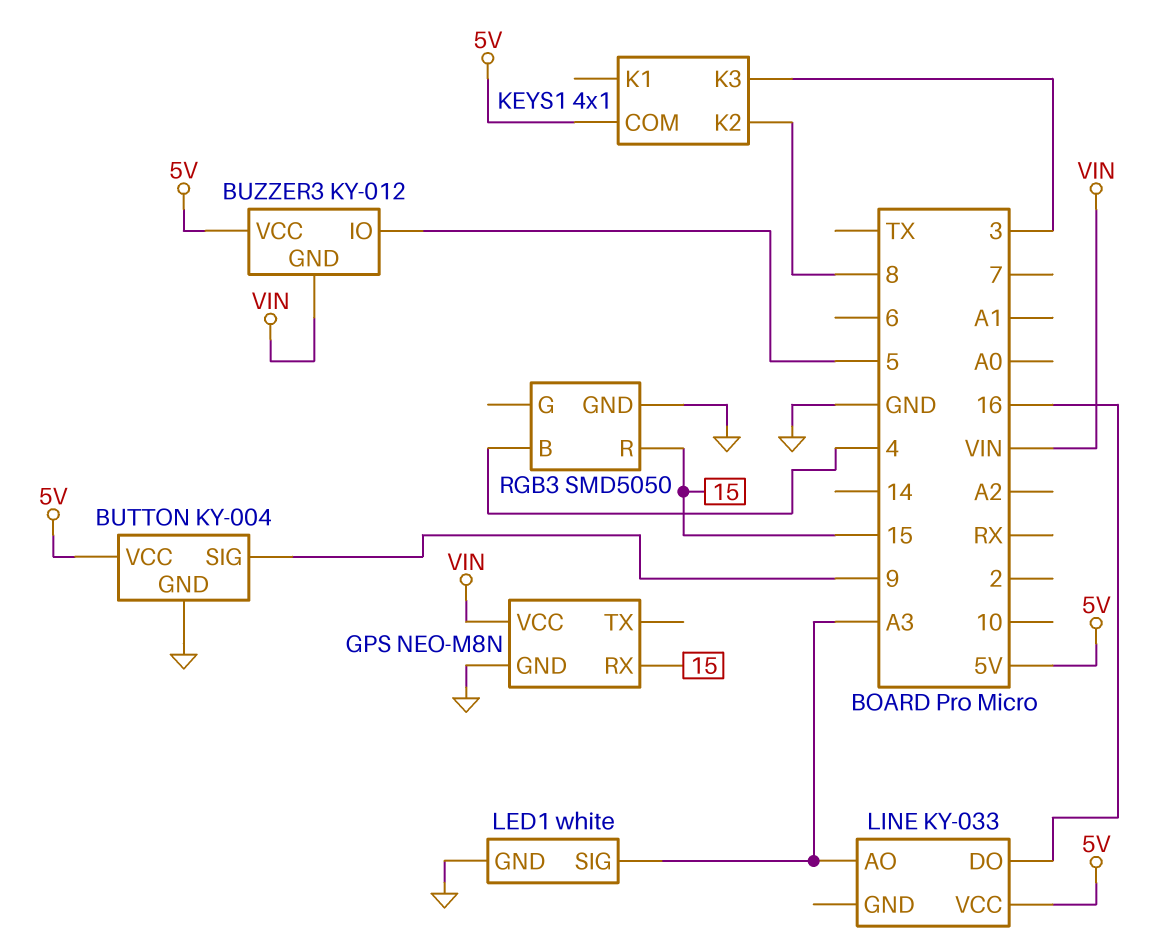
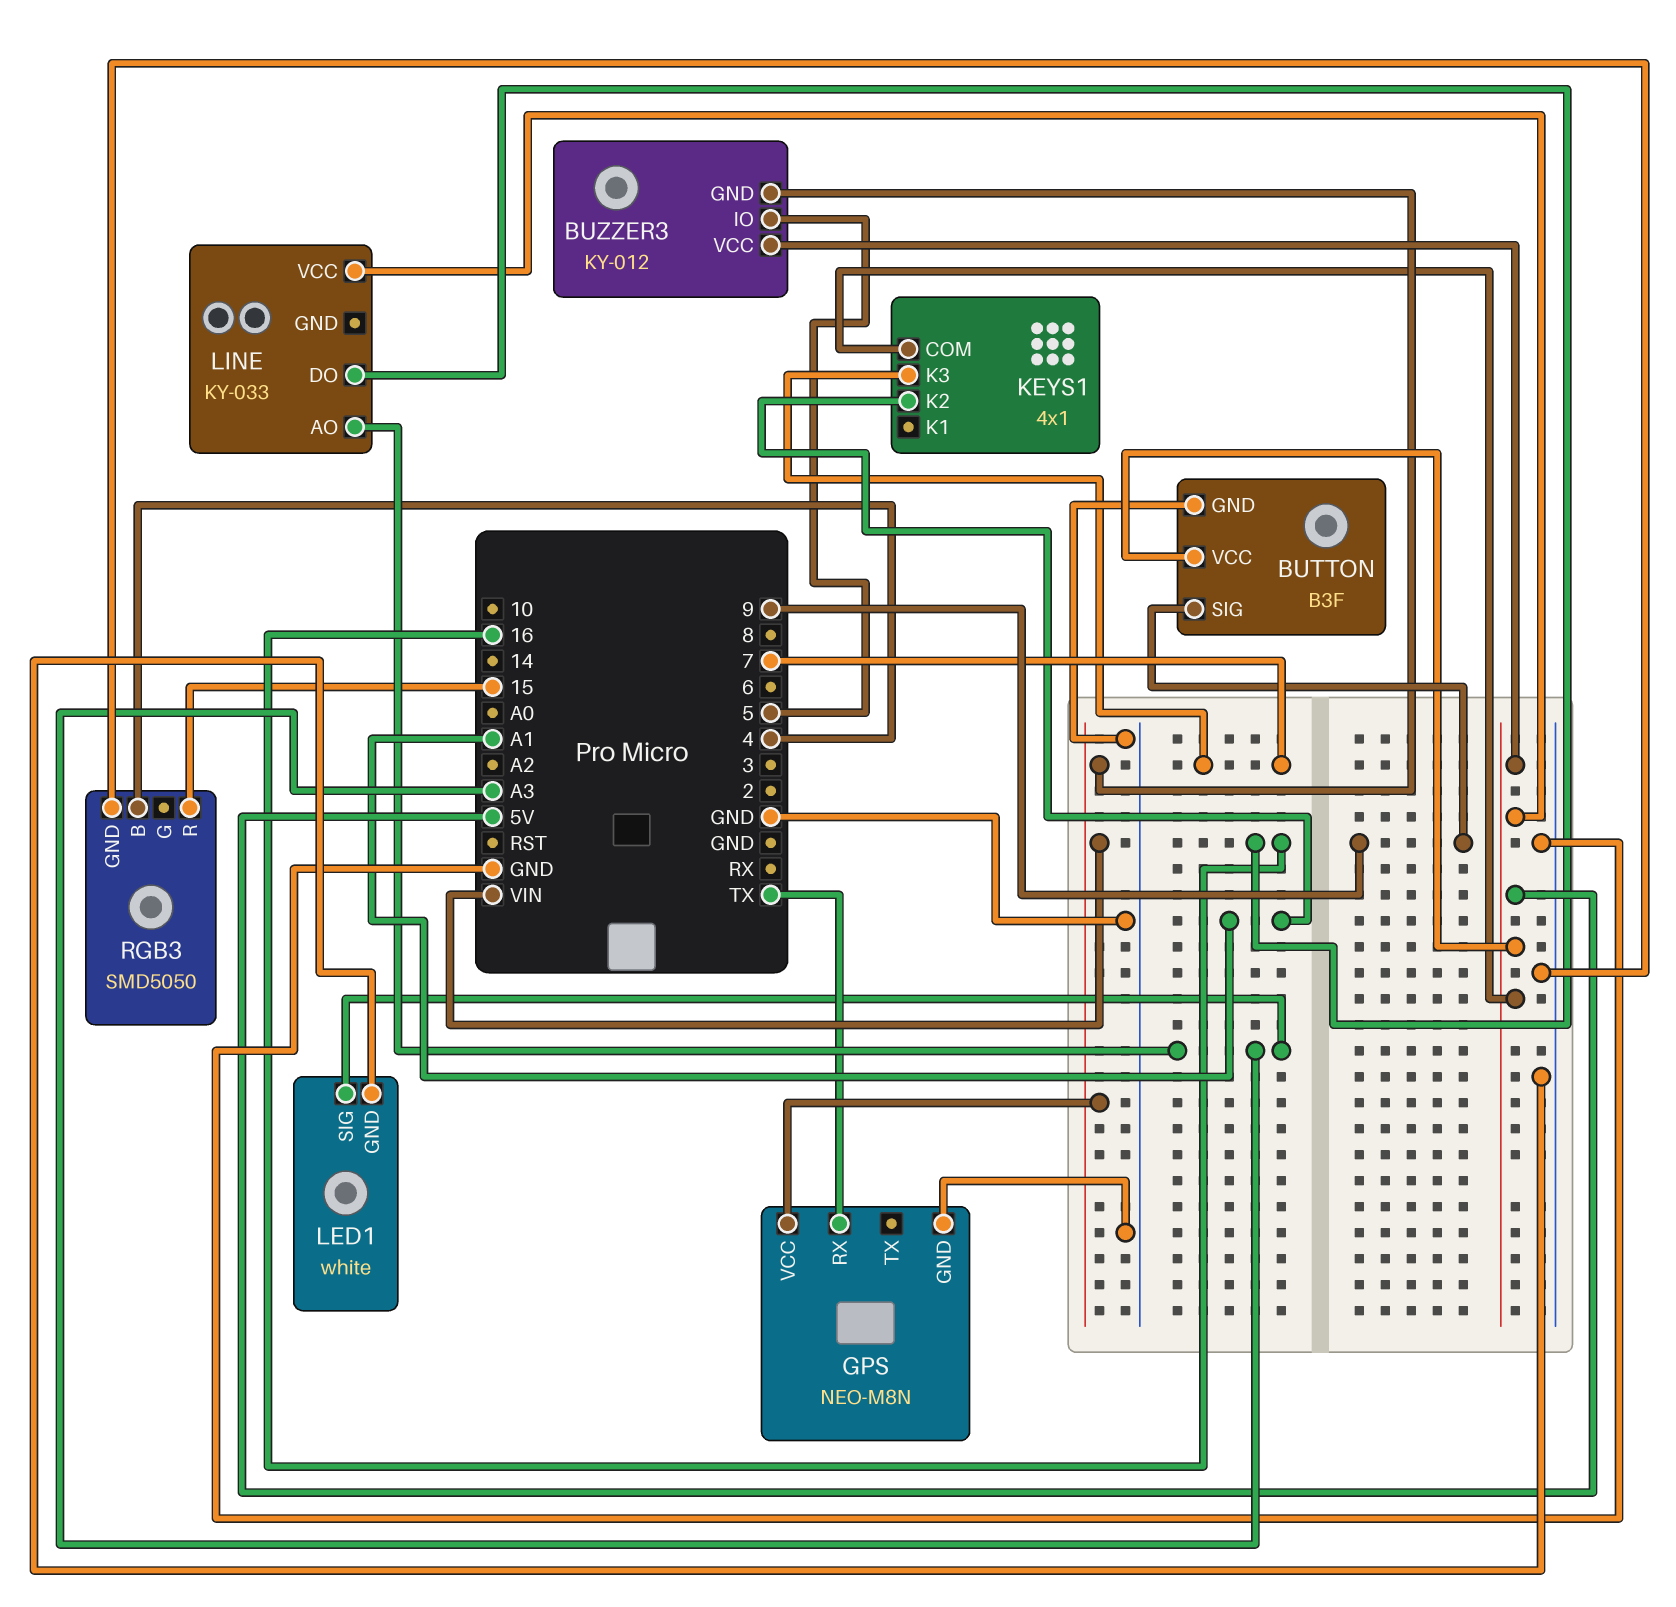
BUTTON: KY-004 -> B3F
GPS pin RX: 15 -> TX
KEYS1 pin K2: 8 -> A1
KEYS1 pin K3: 3 -> 7

